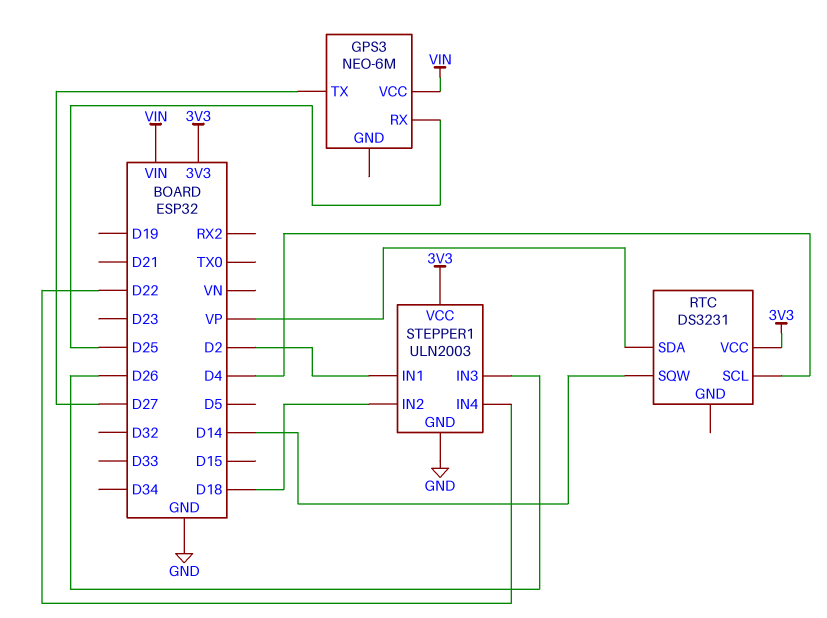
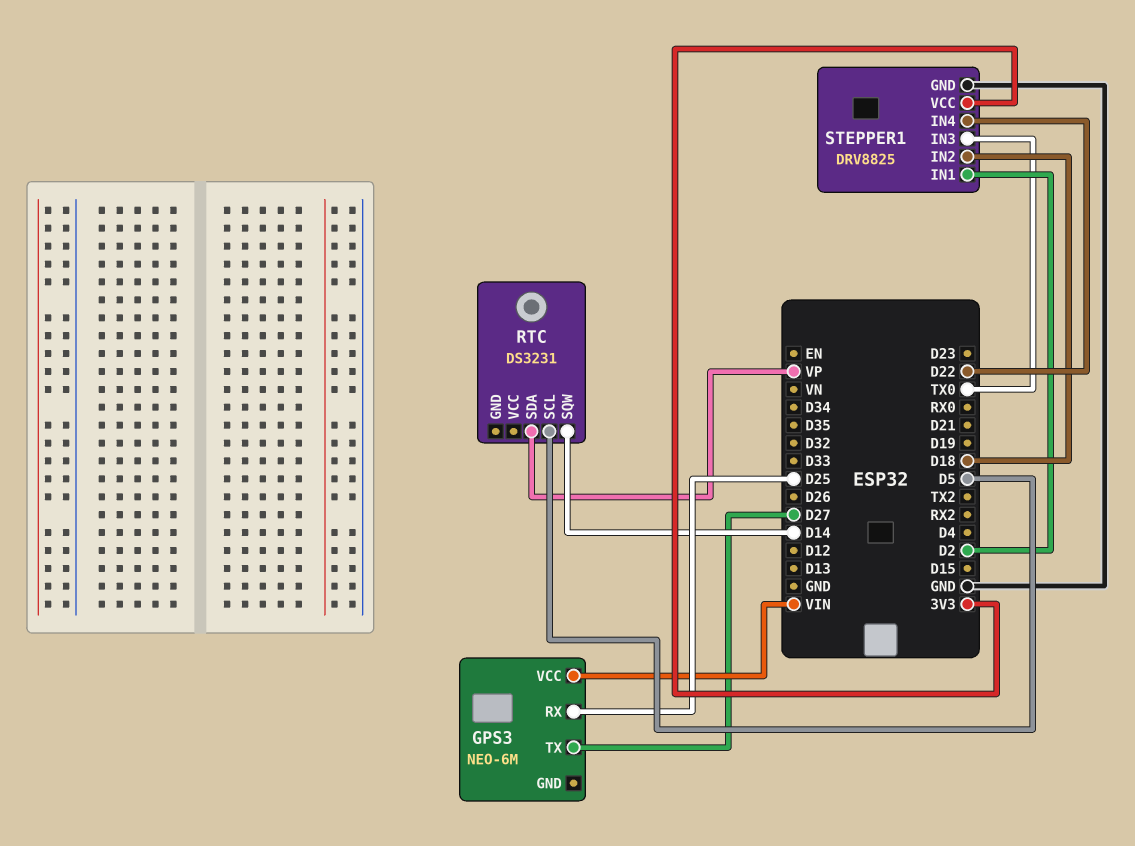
RTC pin SCL: D4 -> D5
RTC pin VCC: 3V3 -> none
STEPPER1: ULN2003 -> DRV8825
STEPPER1 pin IN3: D26 -> TX0

